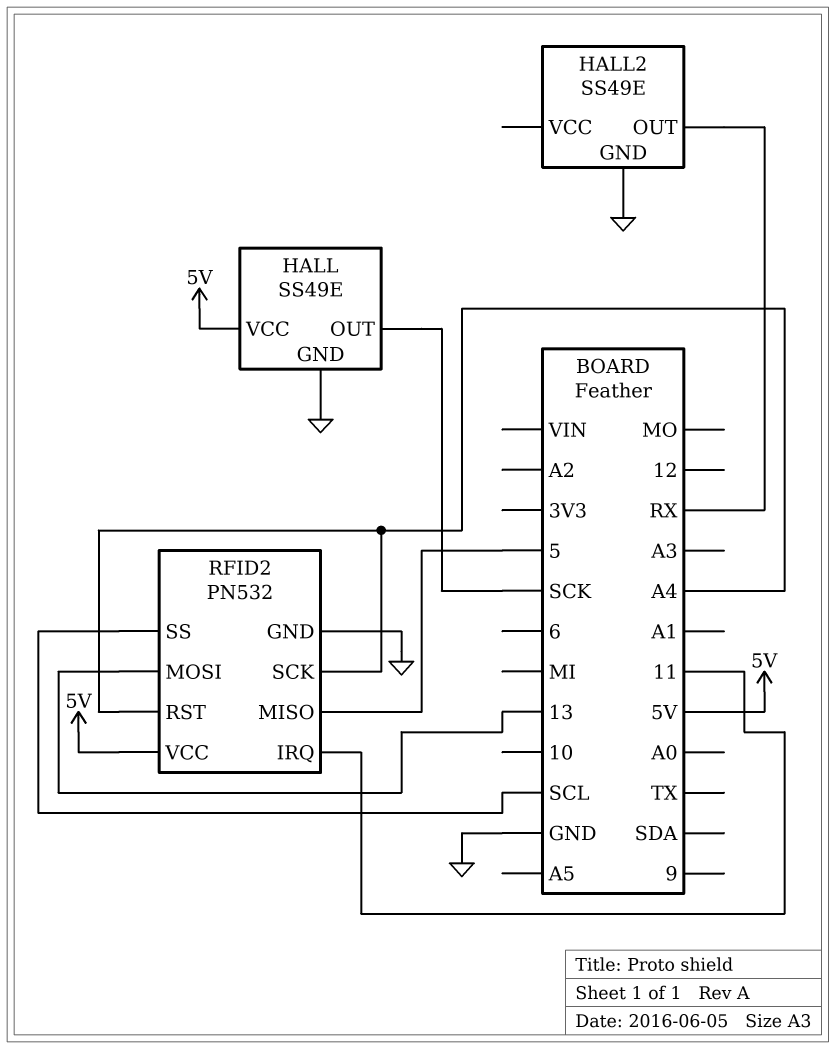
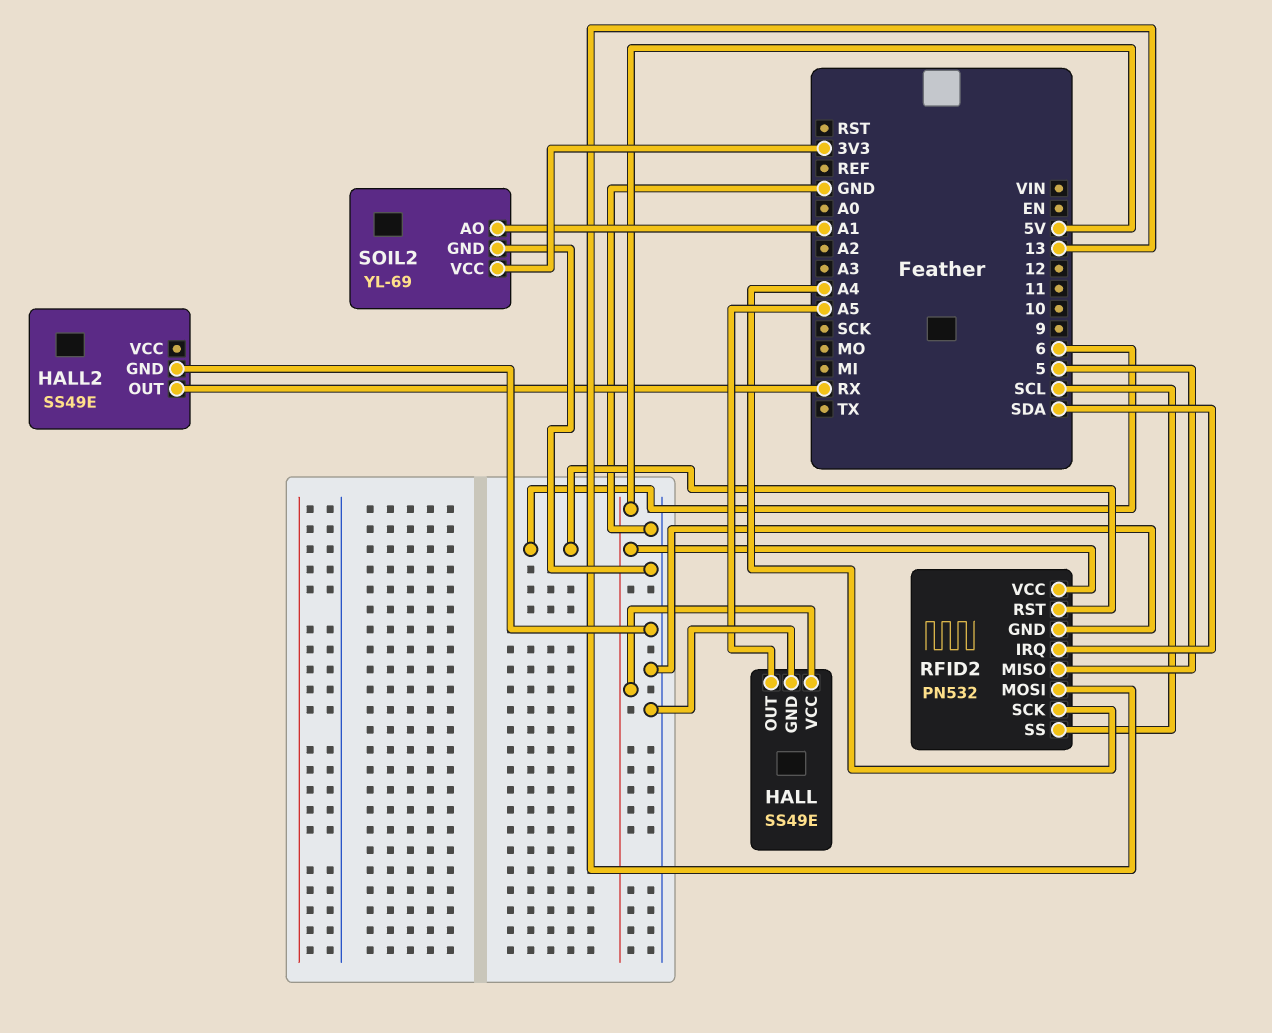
HALL pin OUT: SCK -> A5
RFID2 pin IRQ: 11 -> SDA
RFID2 pin RST: A4 -> 6
SOIL2: none -> YL-69
SOIL2 pin AO: none -> A1
SOIL2 pin GND: none -> GND
SOIL2 pin VCC: none -> 3V3

